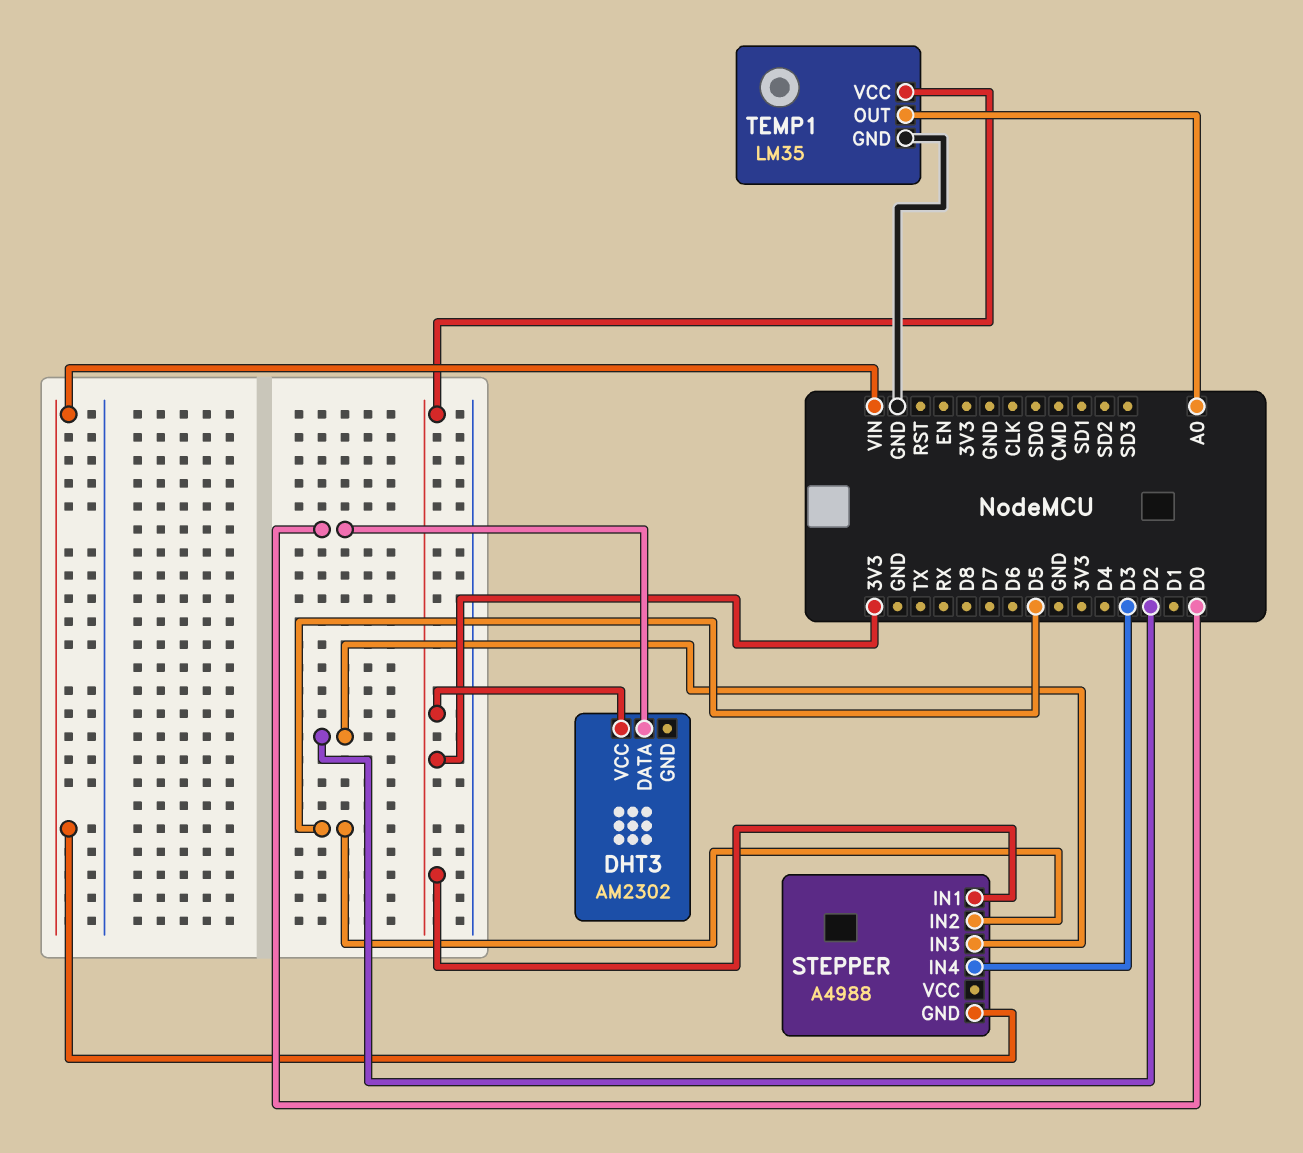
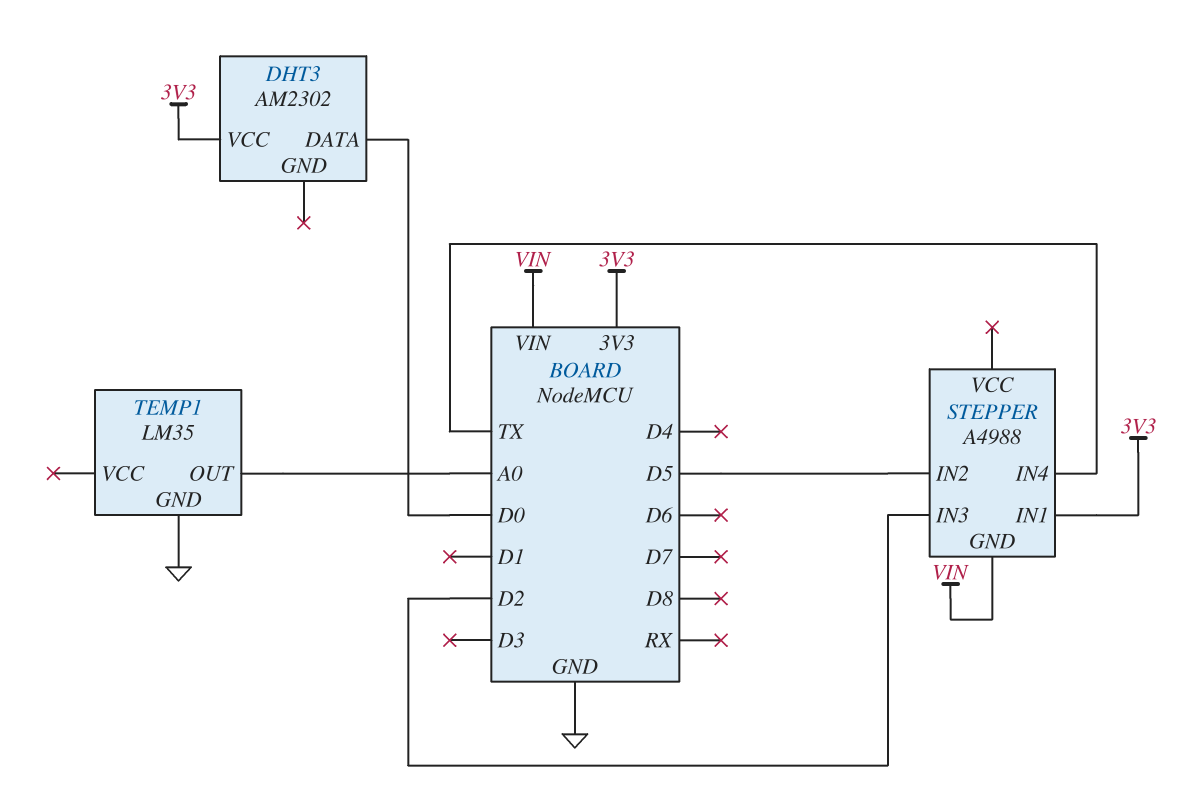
STEPPER pin IN4: D3 -> TX
TEMP1 pin VCC: 3V3 -> none

